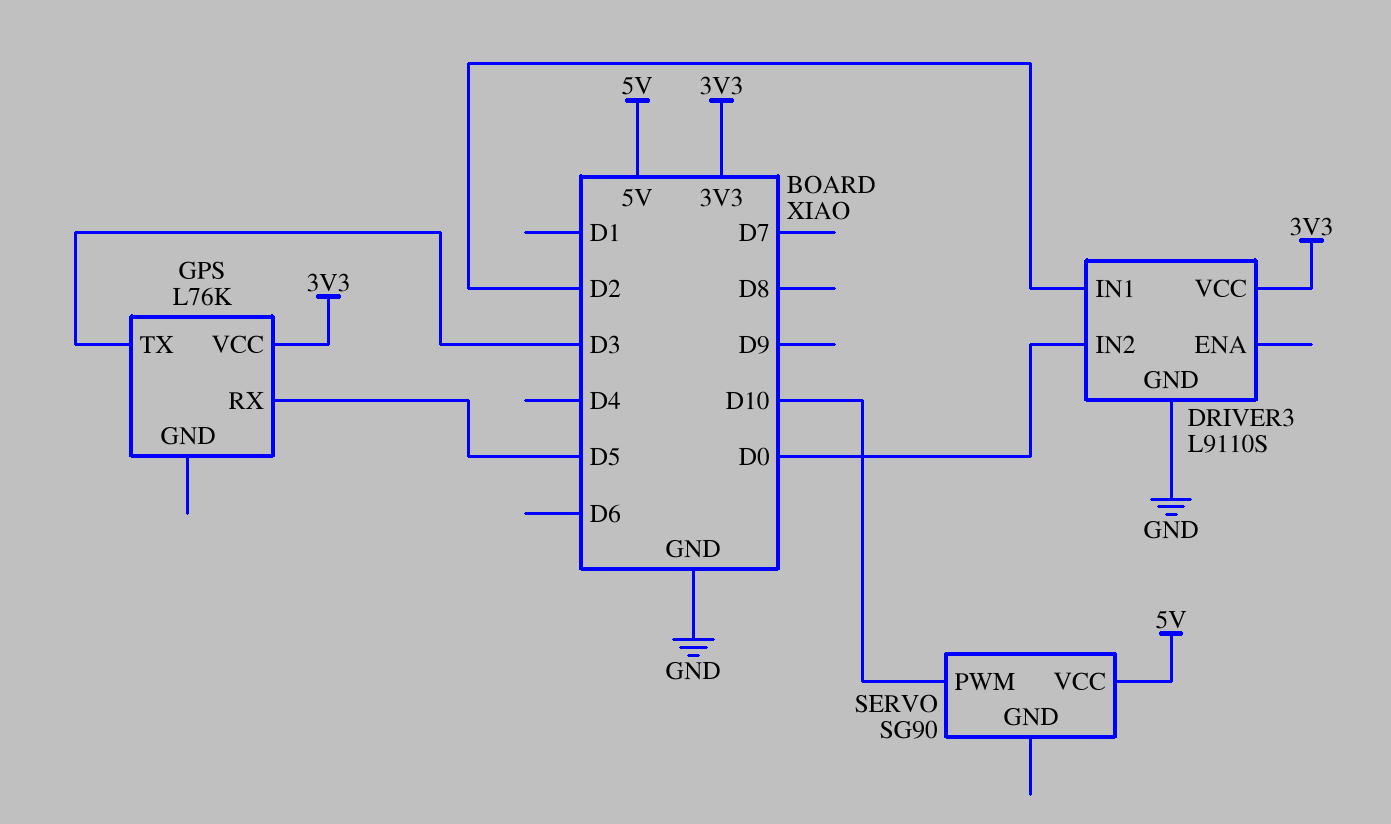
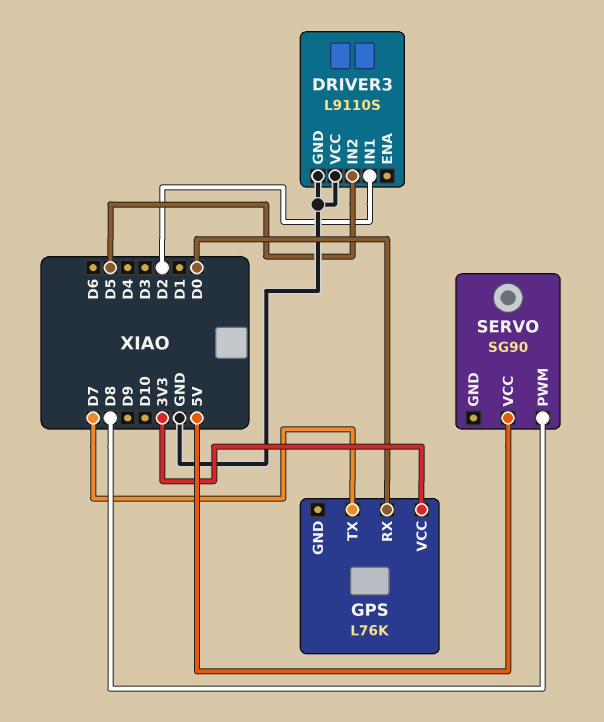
DRIVER3 pin IN2: D0 -> D5
DRIVER3 pin VCC: 3V3 -> GND
GPS pin RX: D5 -> D0
GPS pin TX: D3 -> D7
SERVO pin PWM: D10 -> D8

